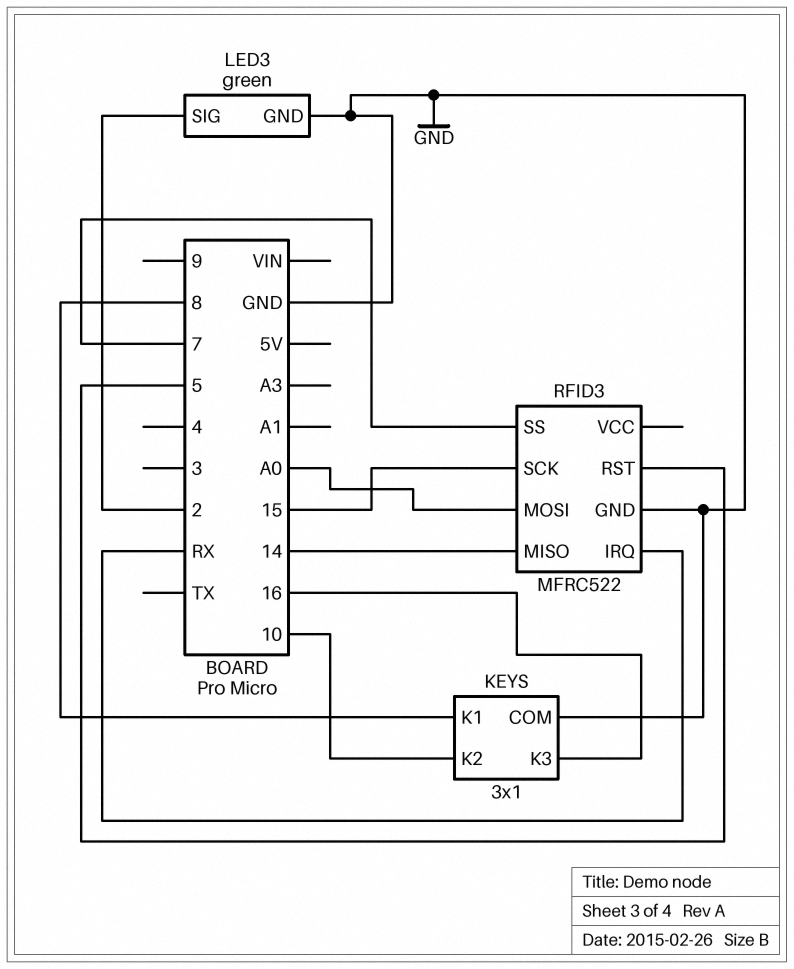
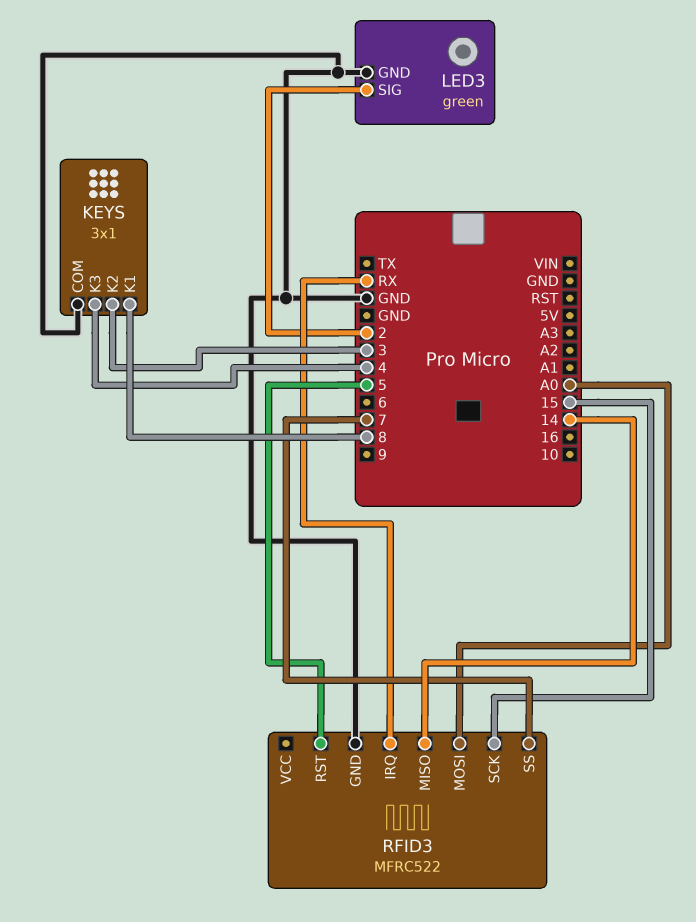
KEYS pin K2: 10 -> 3
KEYS pin K3: 16 -> 4

